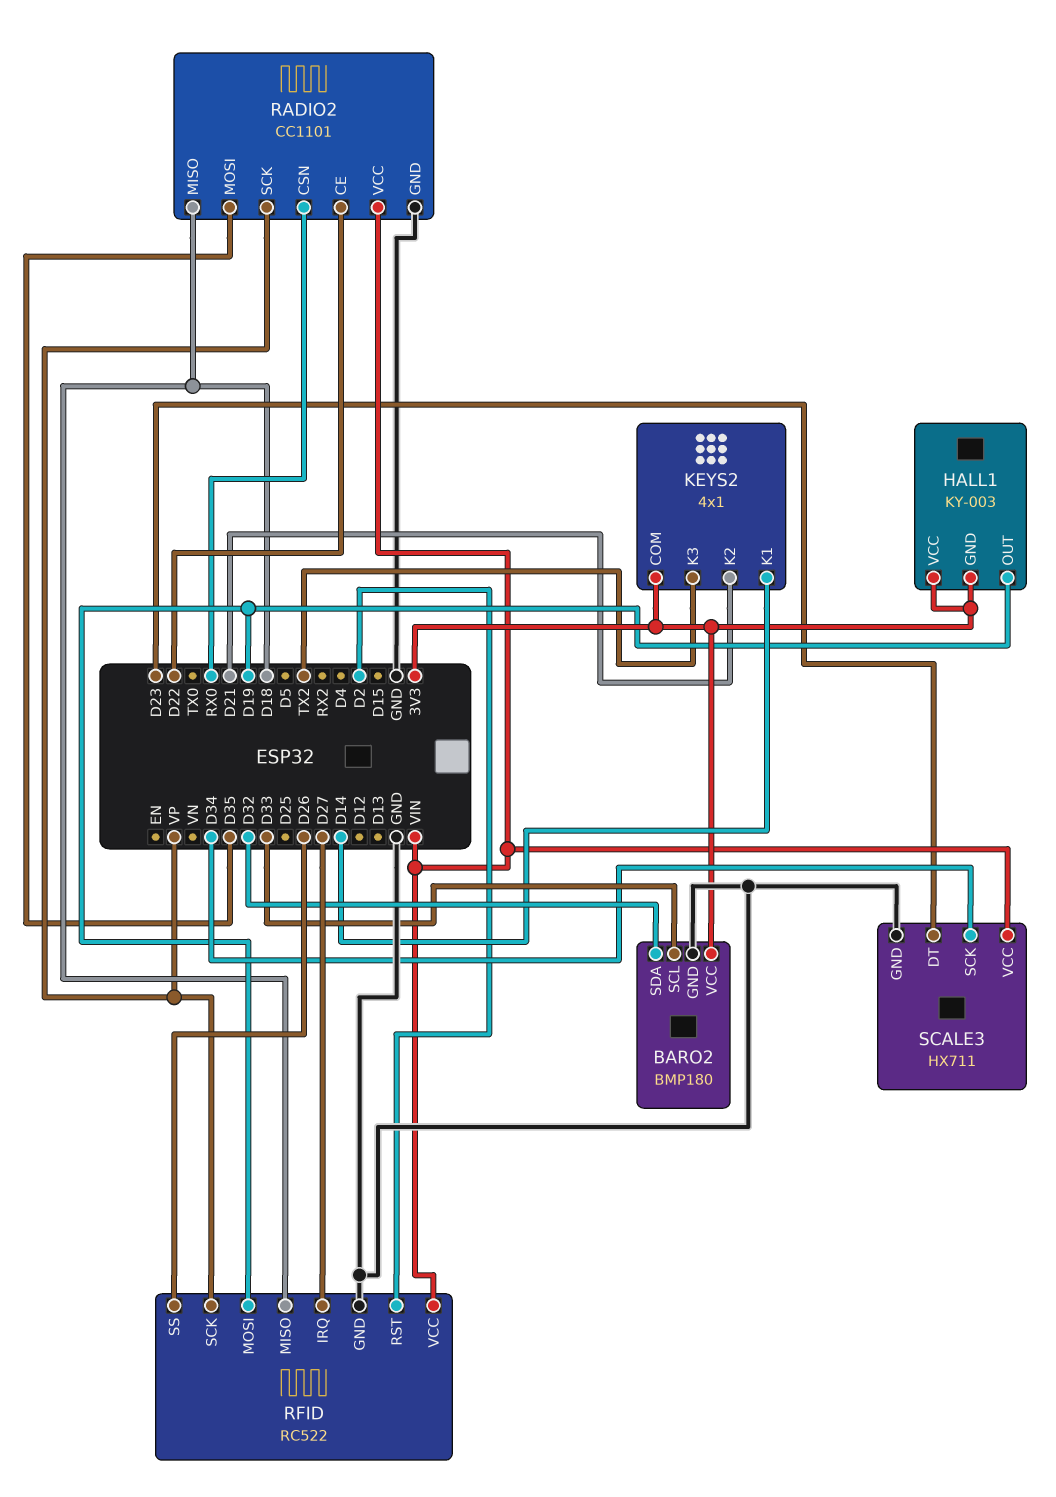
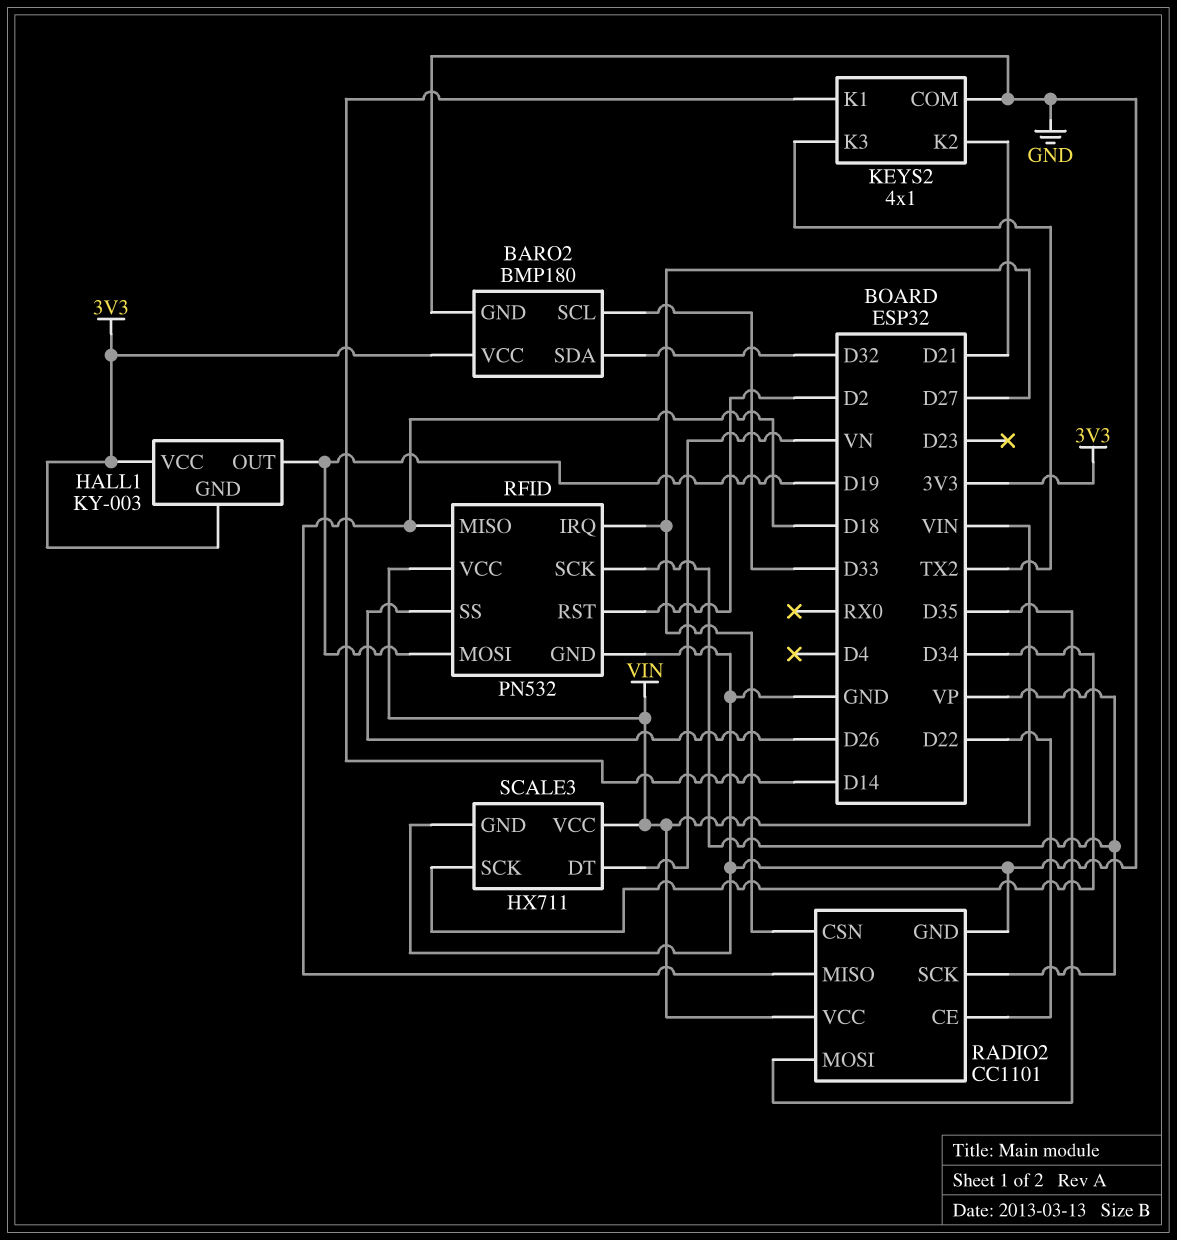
KEYS2 pin COM: 3V3 -> GND
RADIO2 pin CSN: RX0 -> D27
RFID: RC522 -> PN532
SCALE3 pin DT: D23 -> VN

